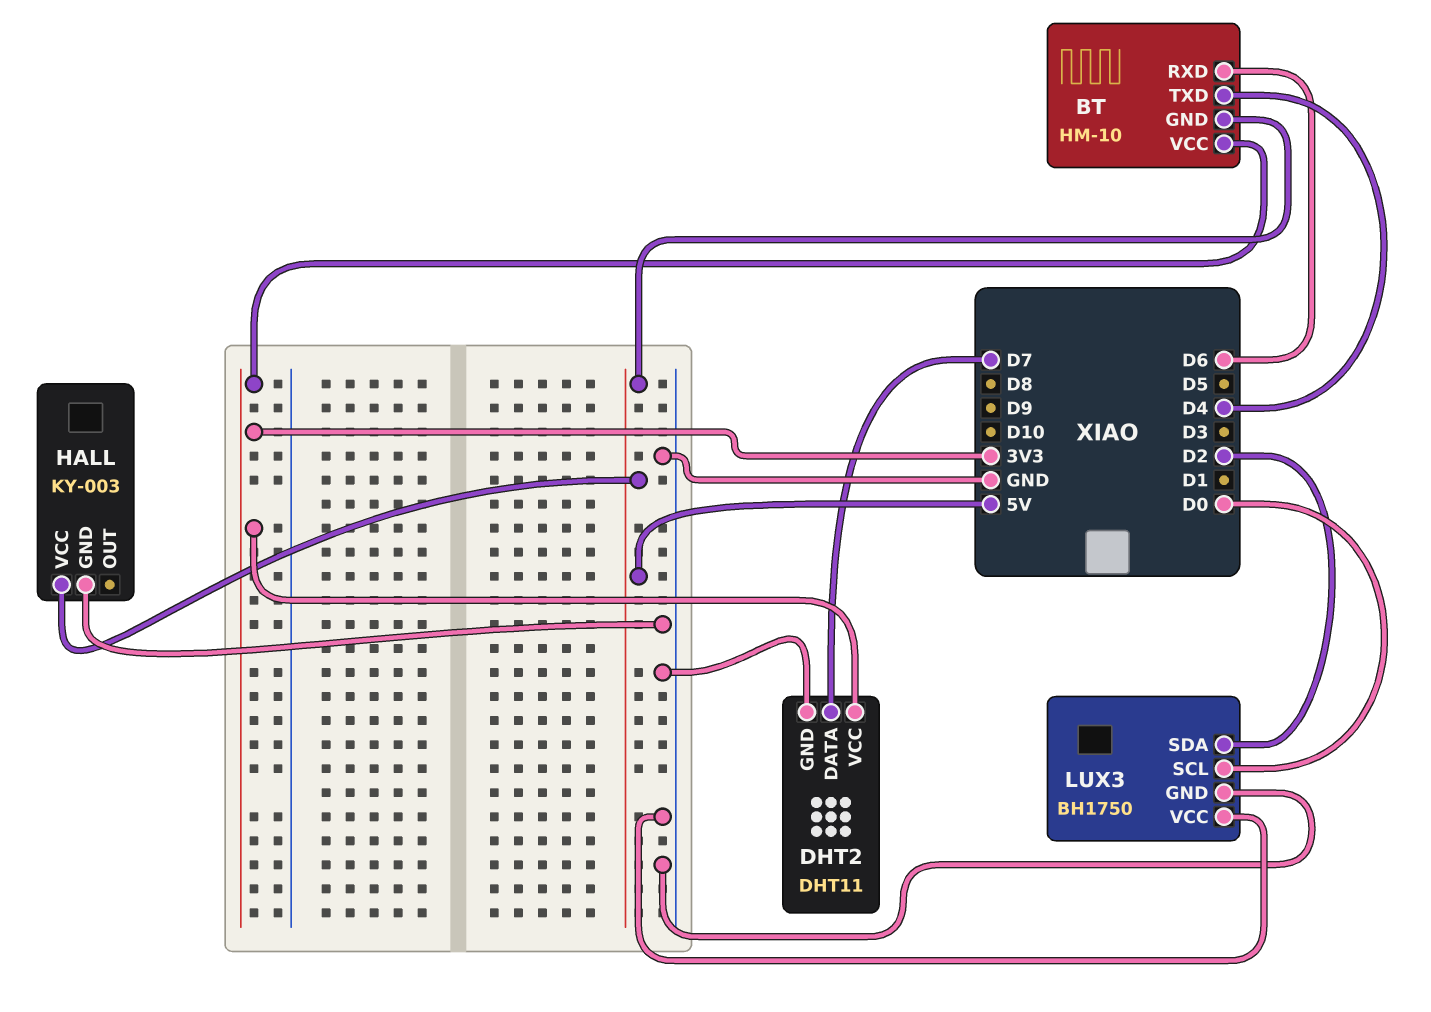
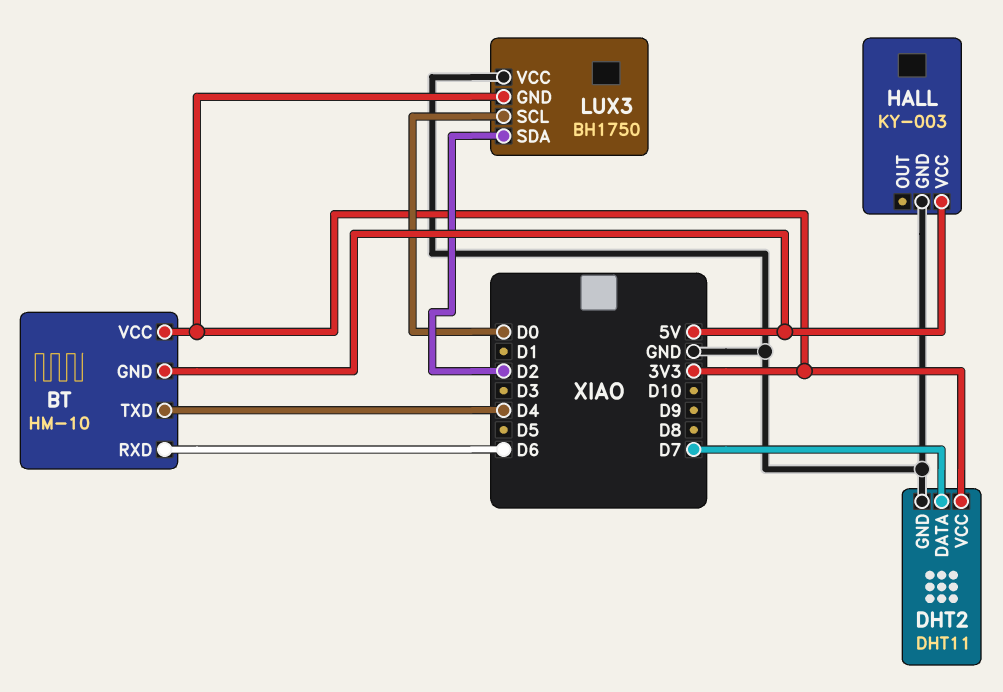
LUX3 pin GND: GND -> 3V3

